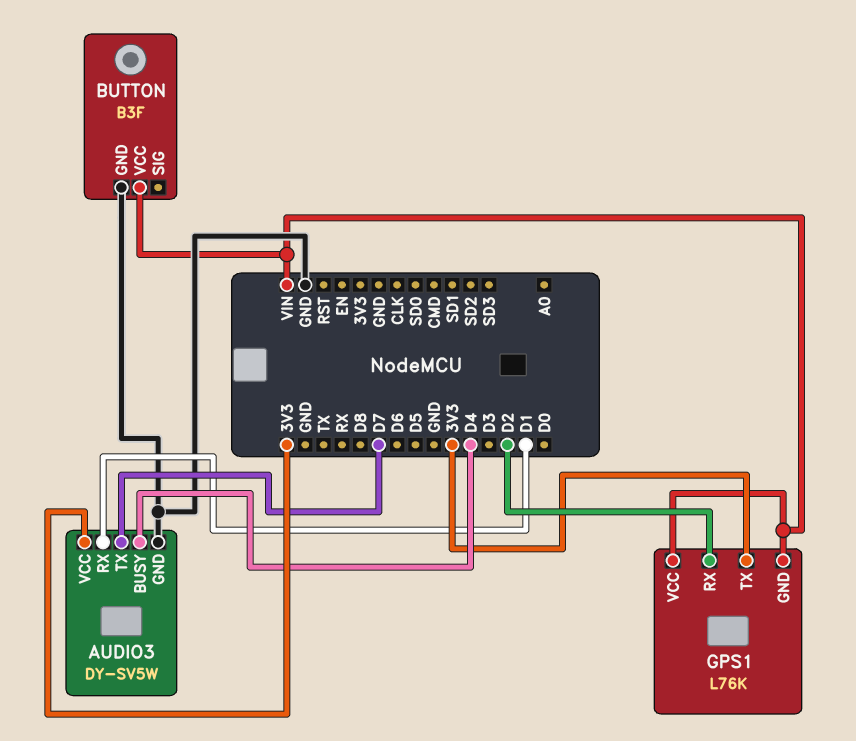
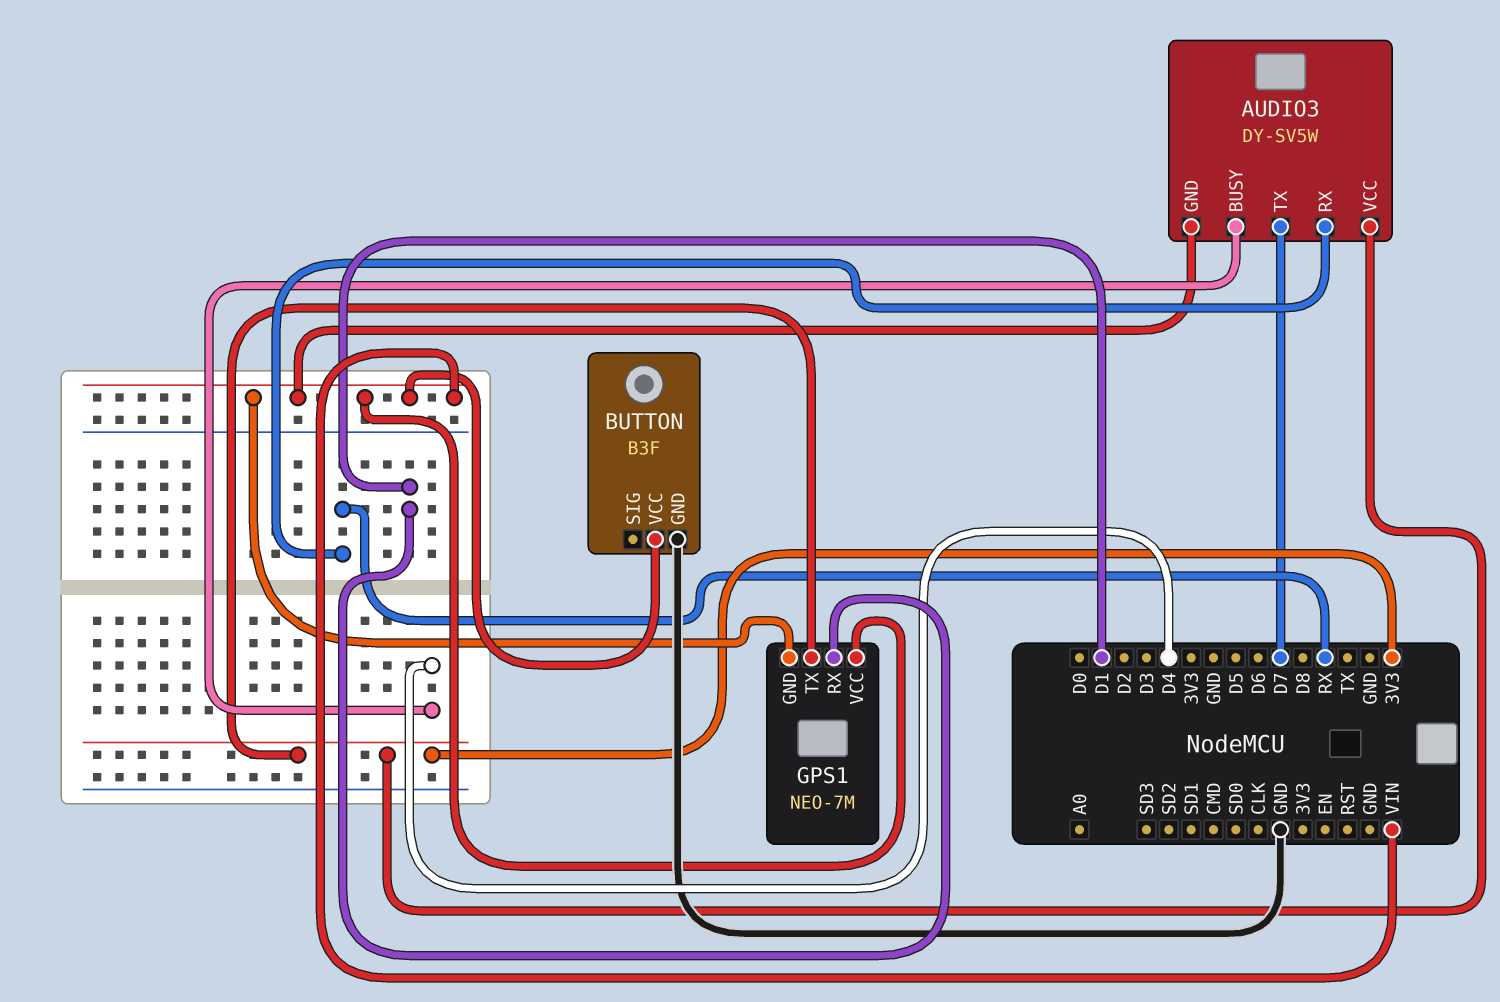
AUDIO3 pin GND: GND -> VIN
AUDIO3 pin RX: D1 -> RX
GPS1: L76K -> NEO-7M
GPS1 pin RX: D2 -> D1

